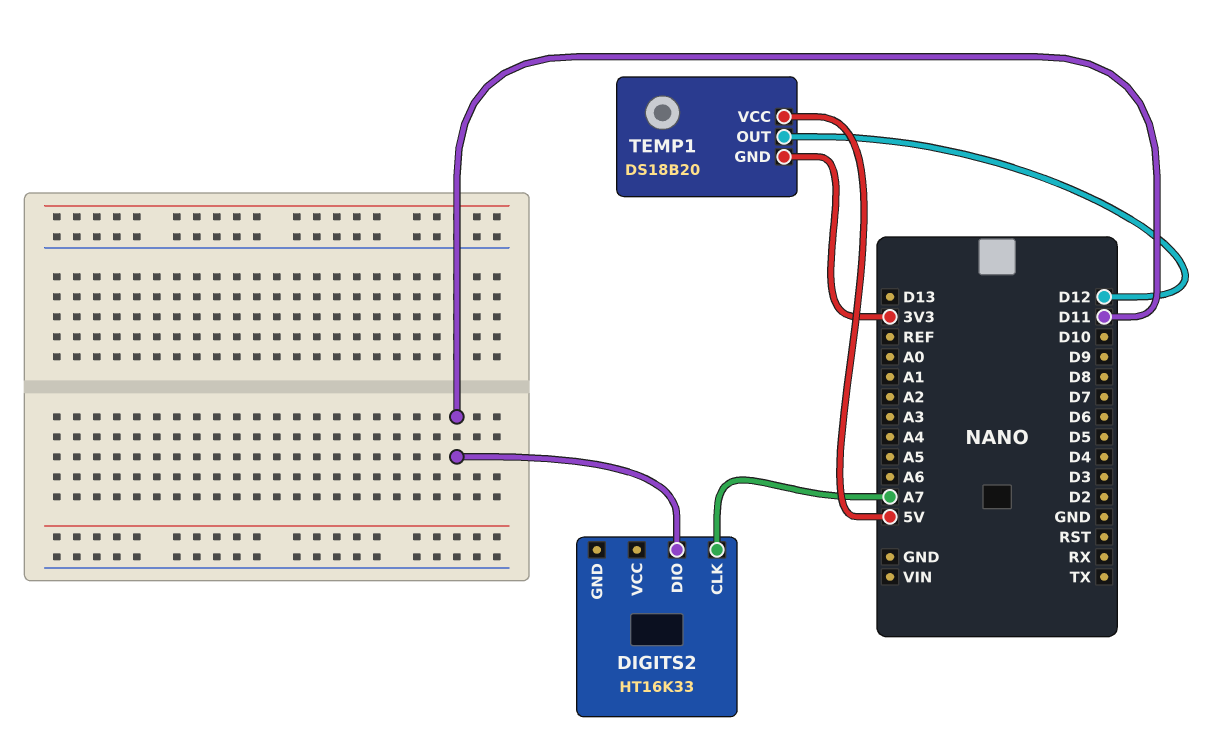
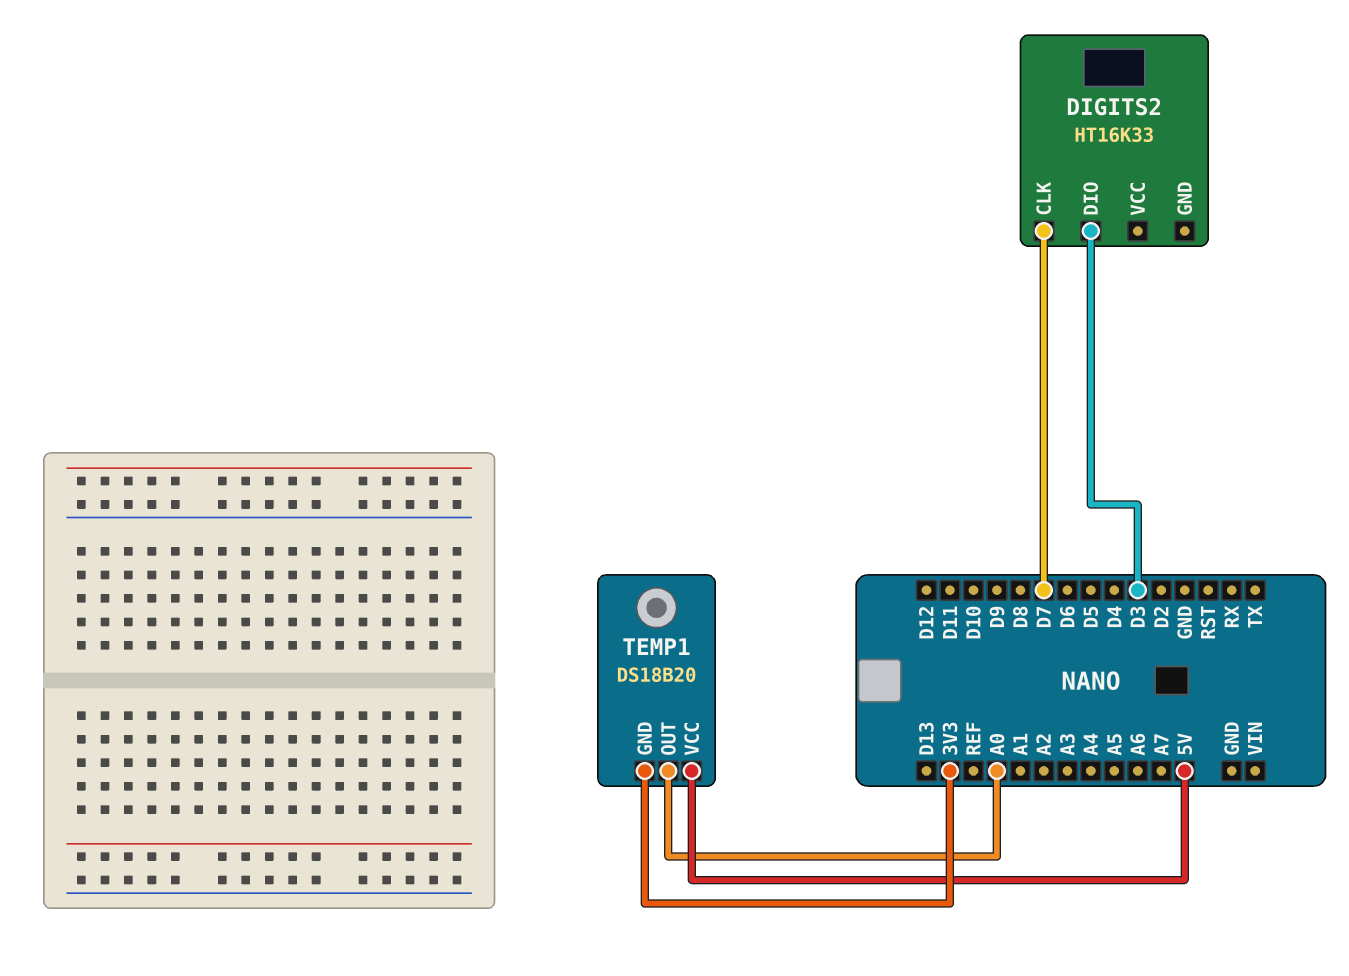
DIGITS2 pin CLK: A7 -> D7
DIGITS2 pin DIO: D11 -> D3
TEMP1 pin OUT: D12 -> A0

